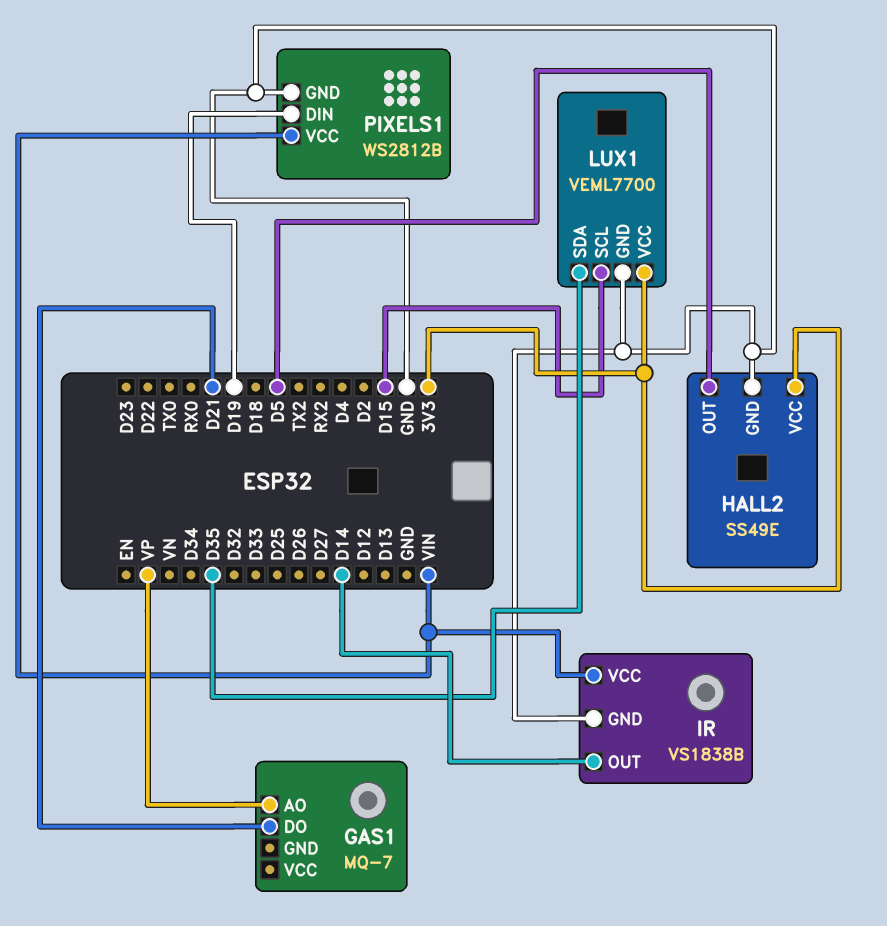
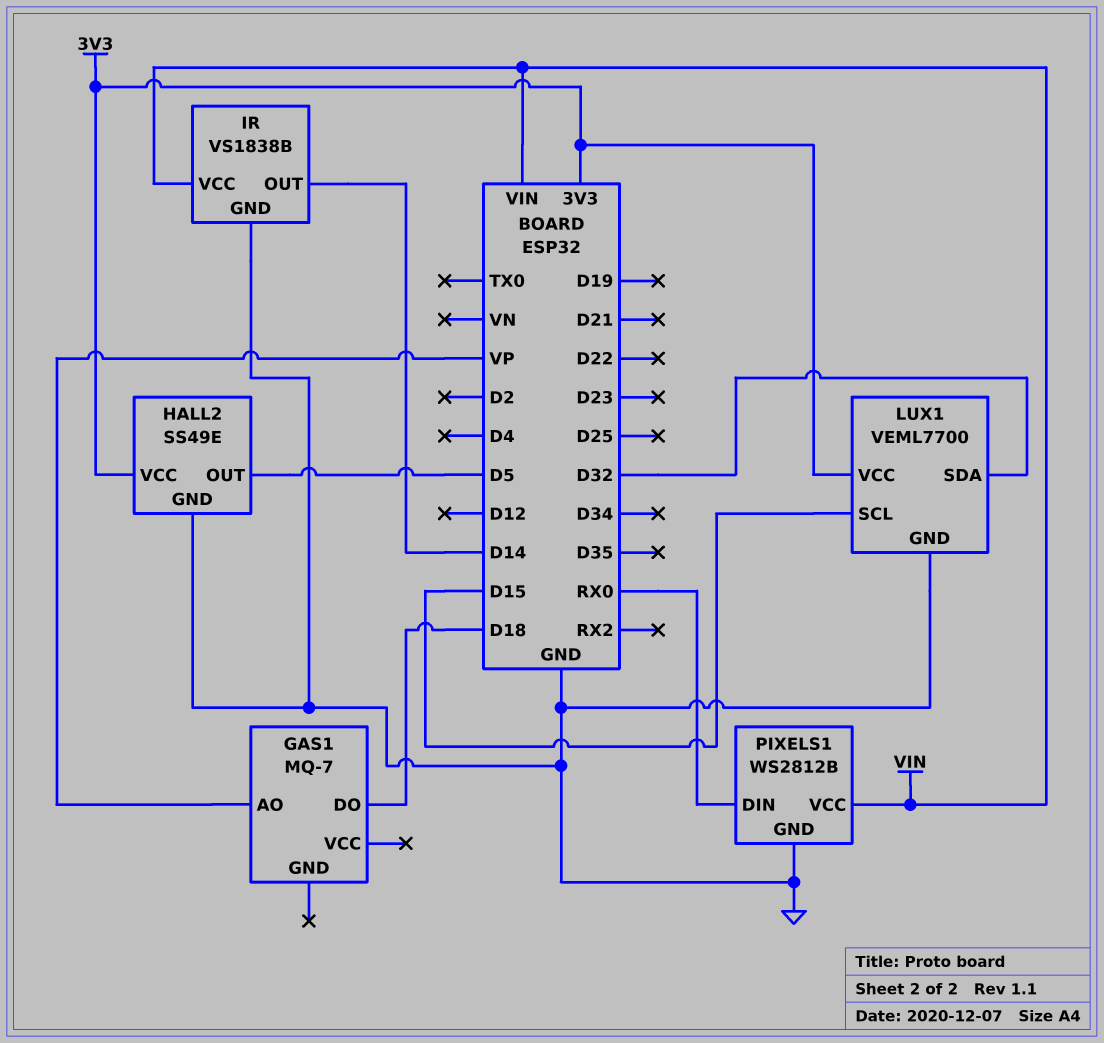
GAS1 pin DO: D21 -> D18
LUX1 pin SDA: D35 -> D32
PIXELS1 pin DIN: D19 -> RX0

